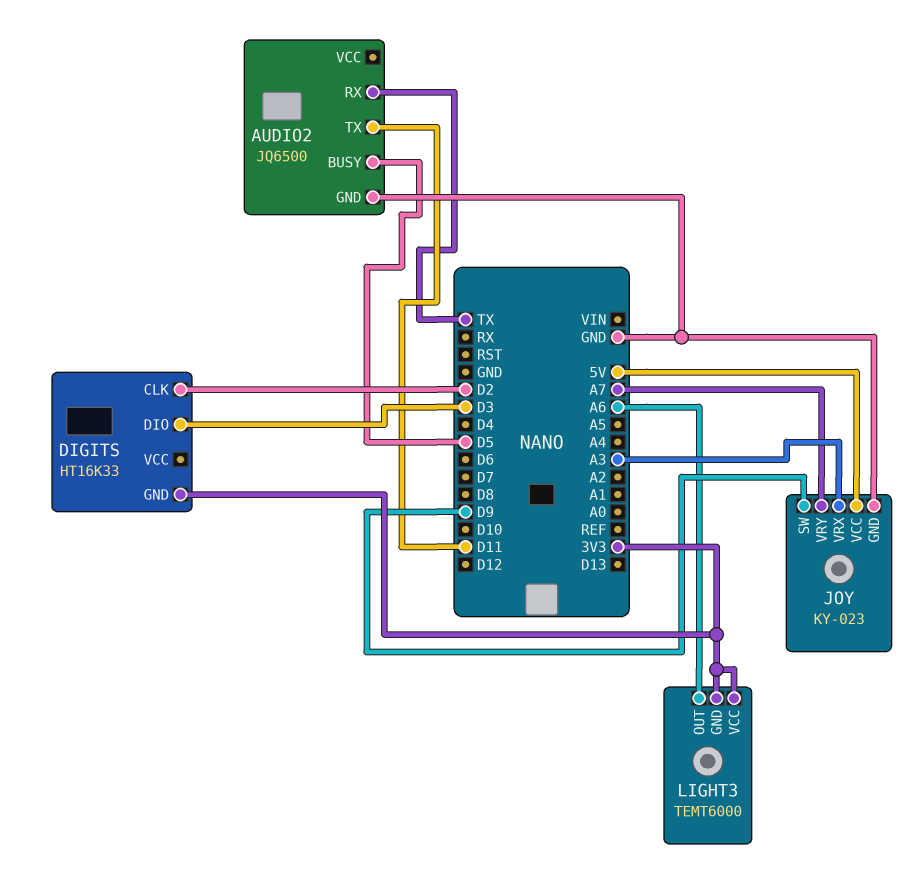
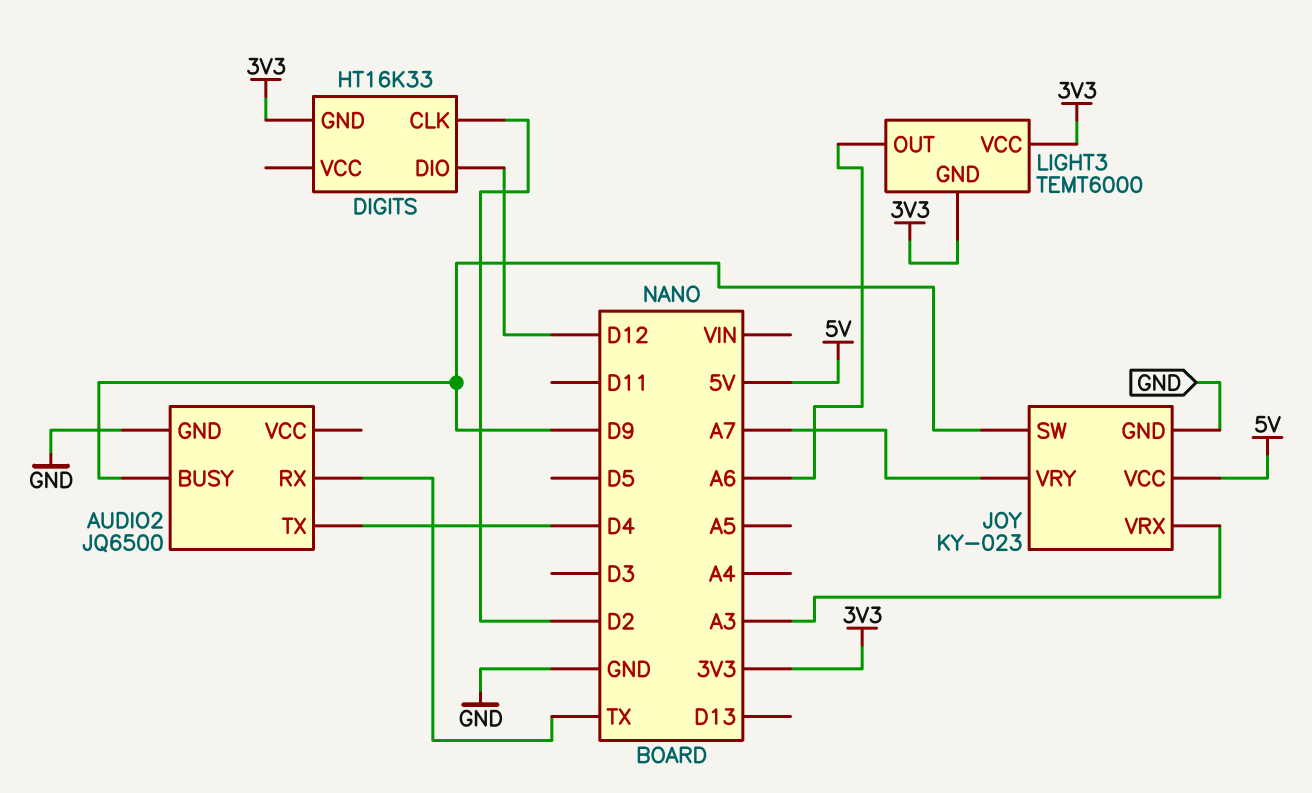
AUDIO2 pin BUSY: D5 -> D9
AUDIO2 pin TX: D11 -> D4
DIGITS pin DIO: D3 -> D12

